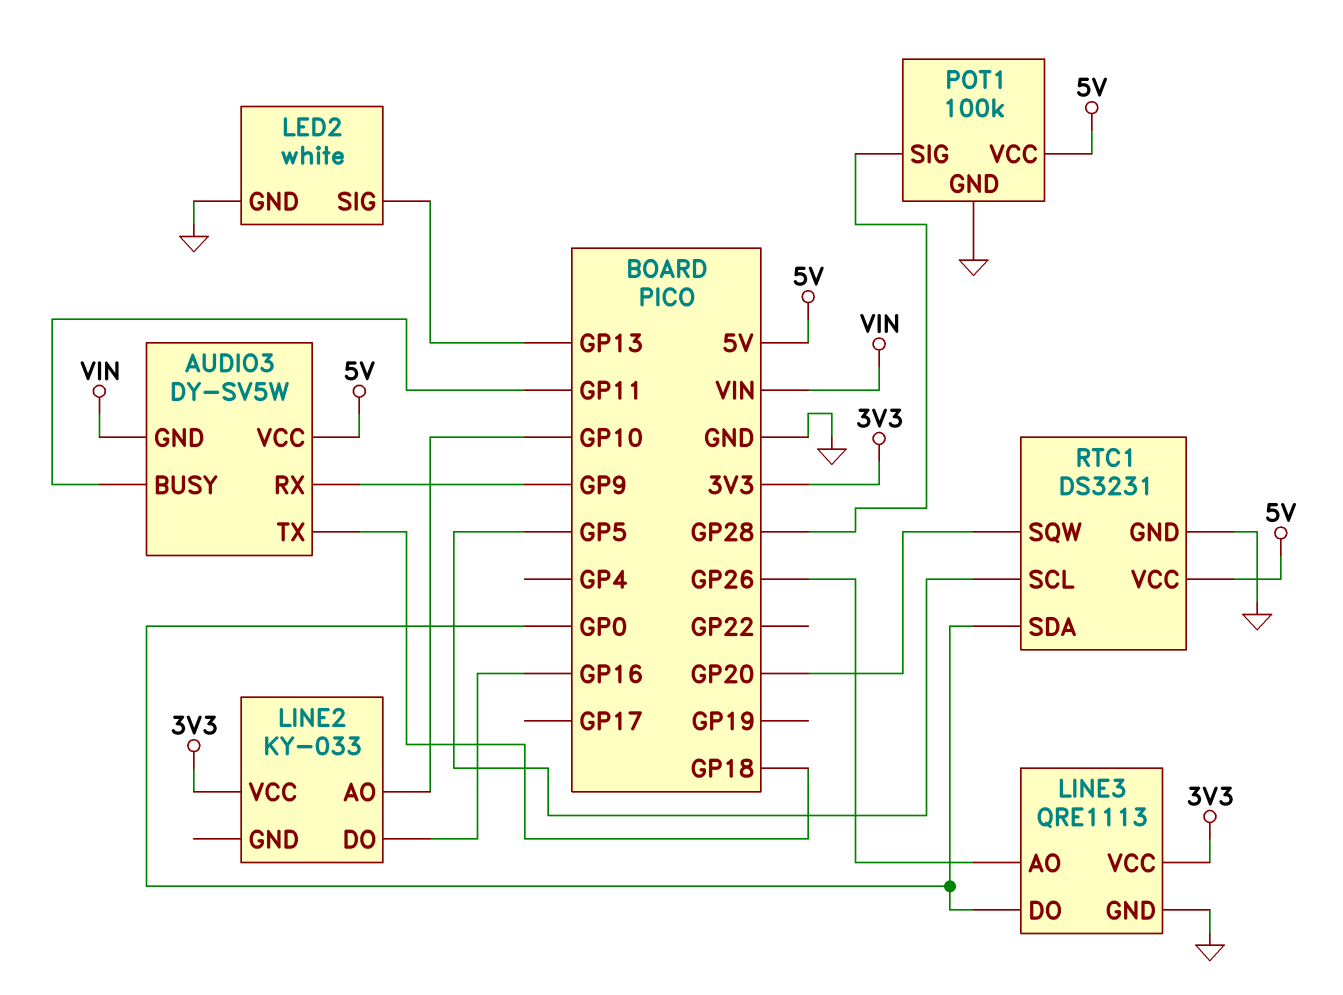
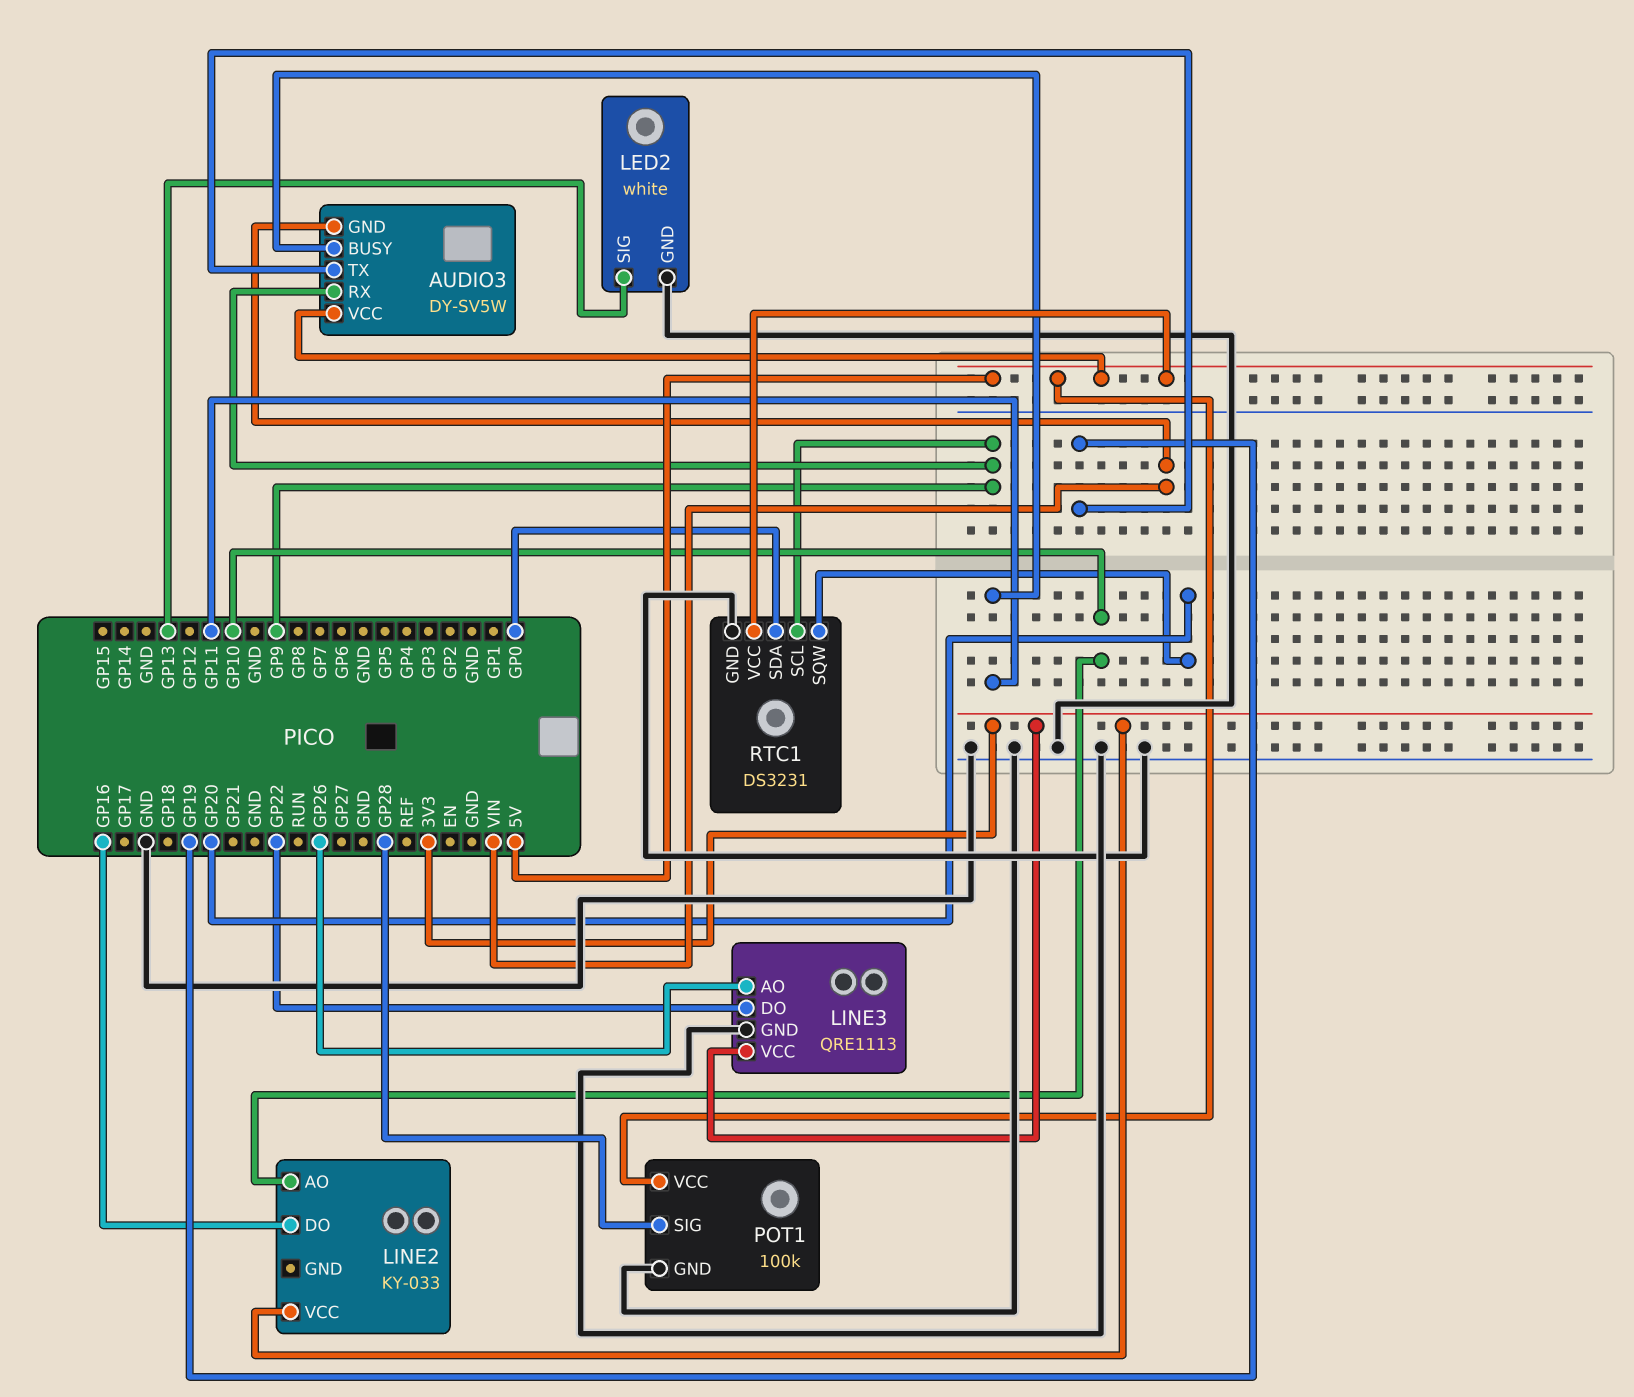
AUDIO3 pin TX: GP18 -> GP19
LINE3 pin DO: GP0 -> GP22
RTC1 pin SCL: GP5 -> GP9

